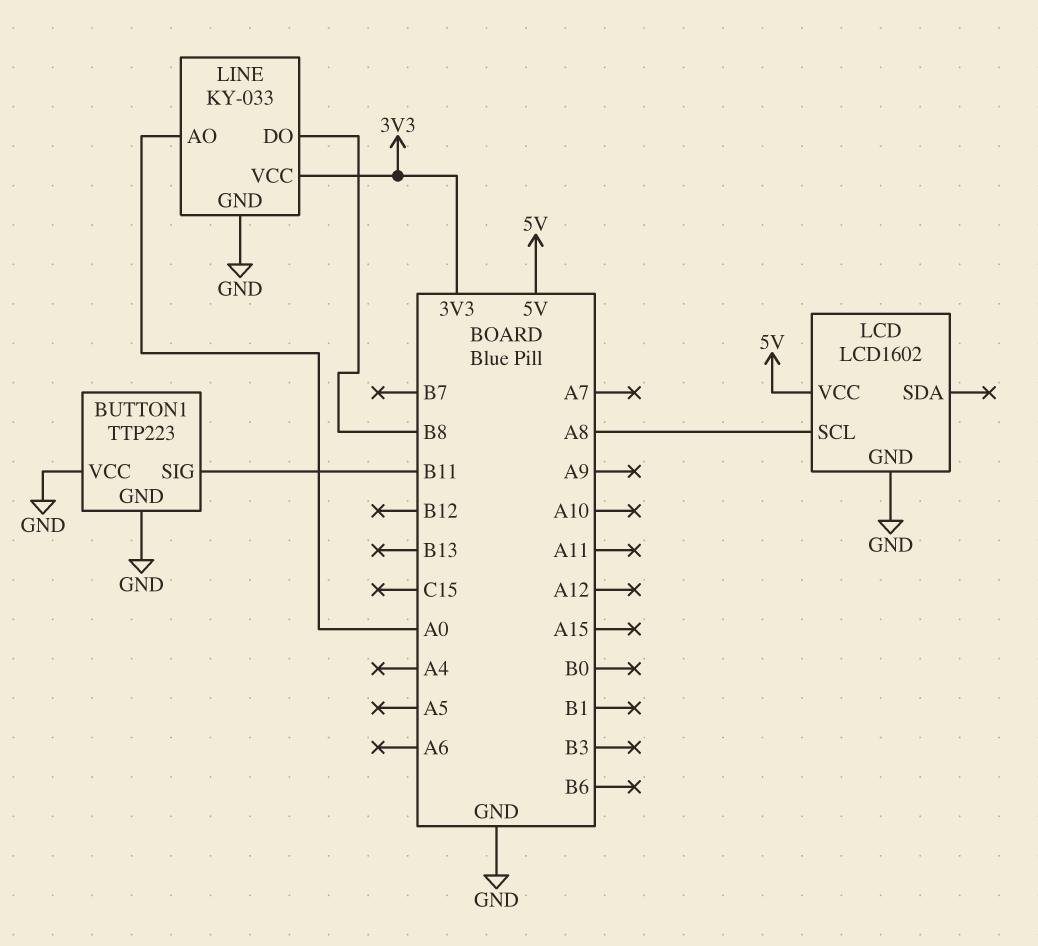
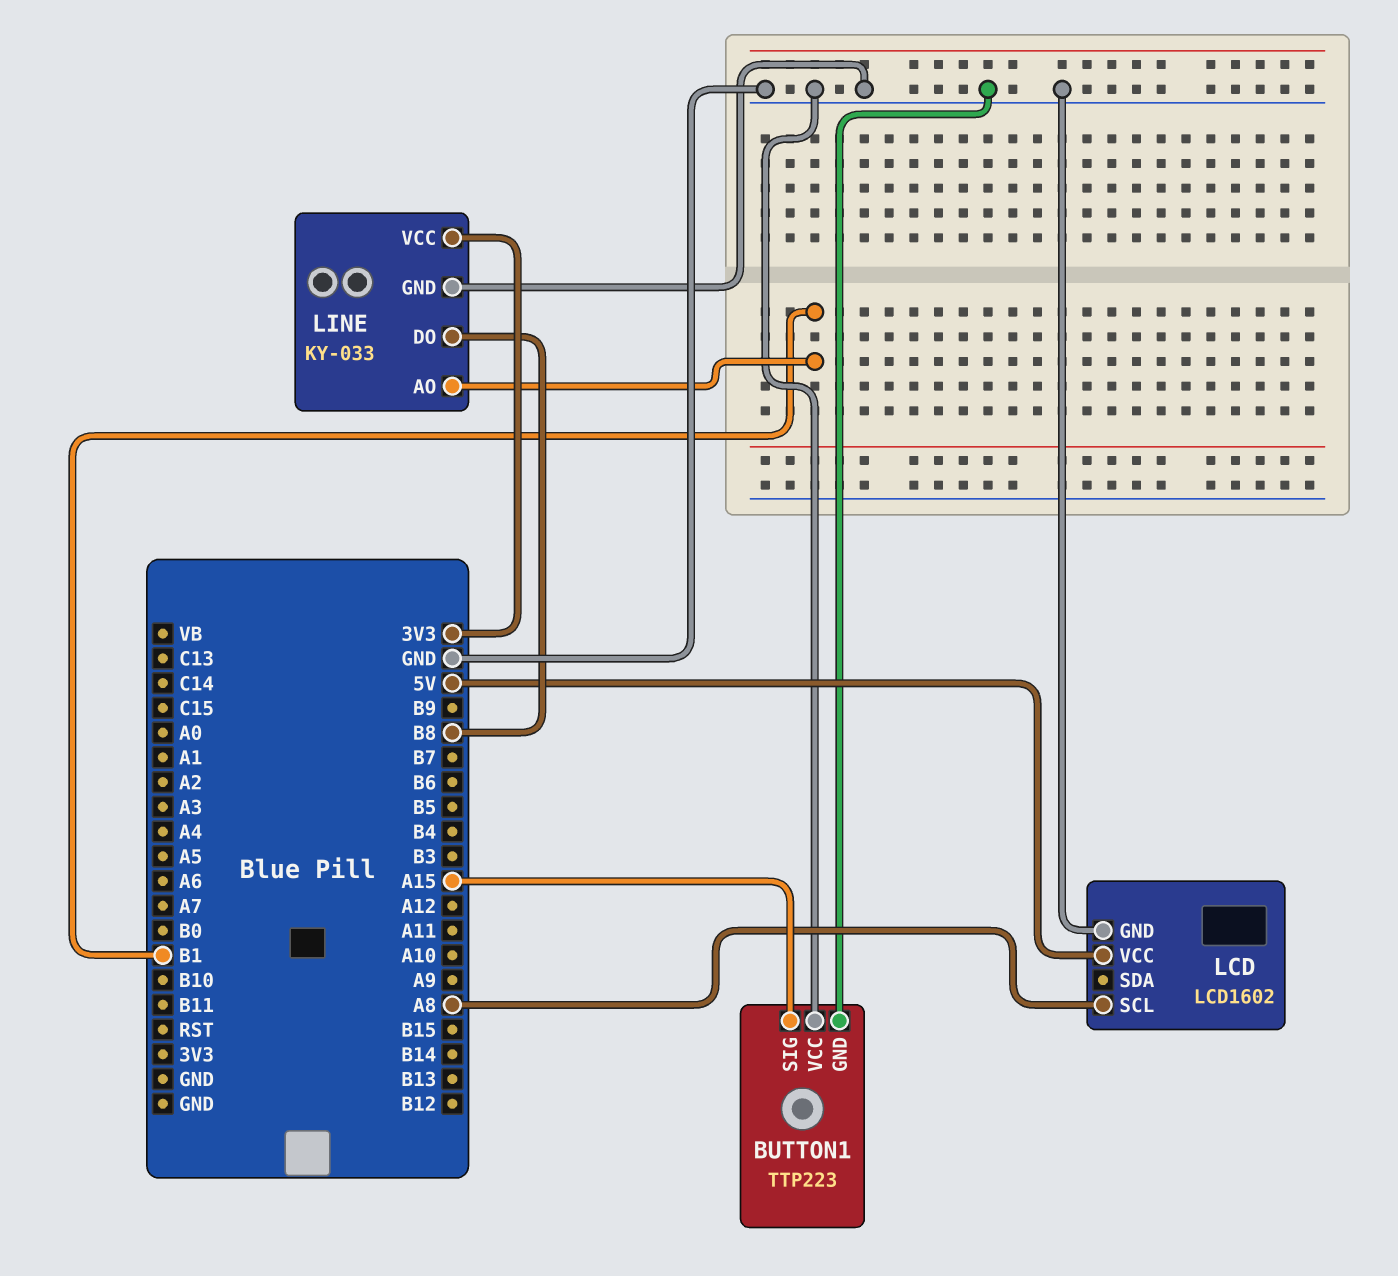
BUTTON1 pin SIG: B11 -> A15
LINE pin AO: A0 -> B1

